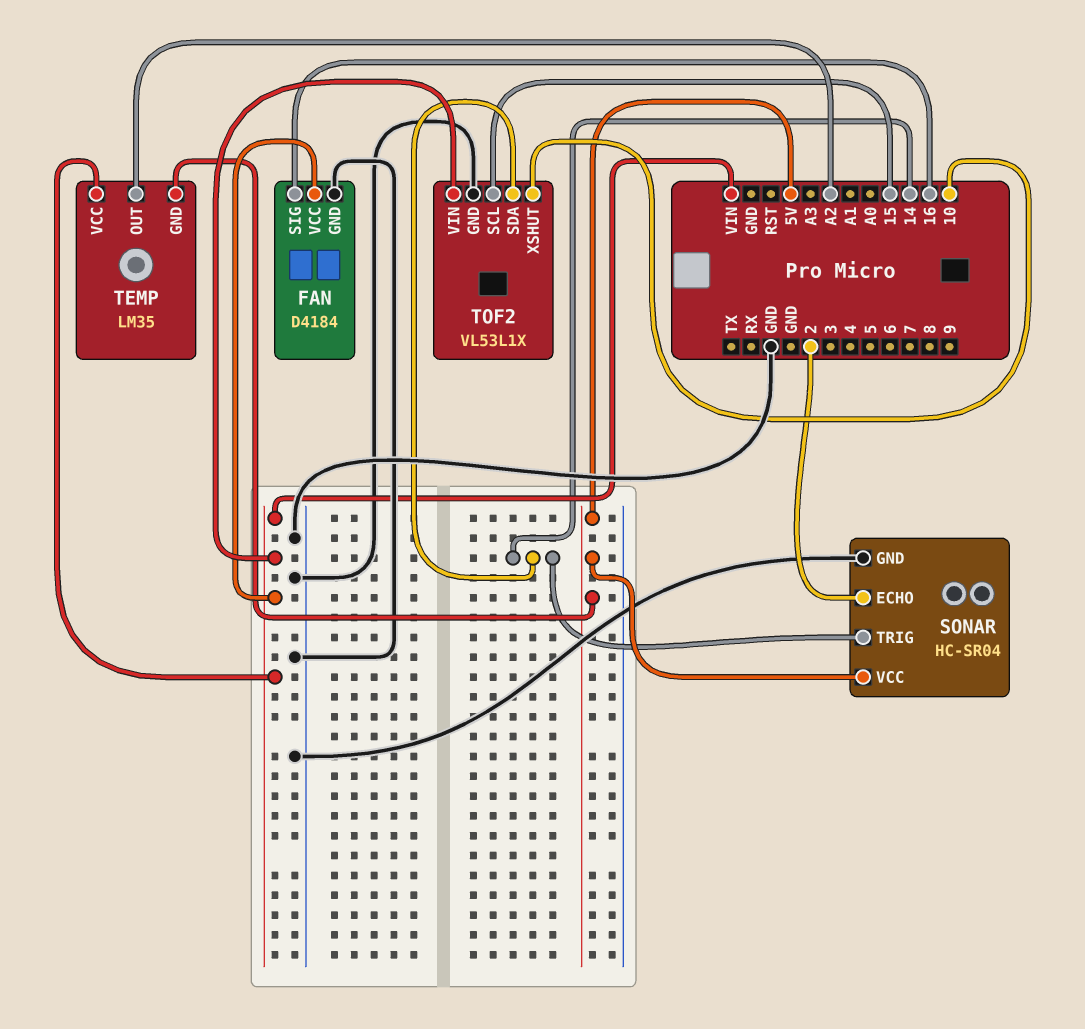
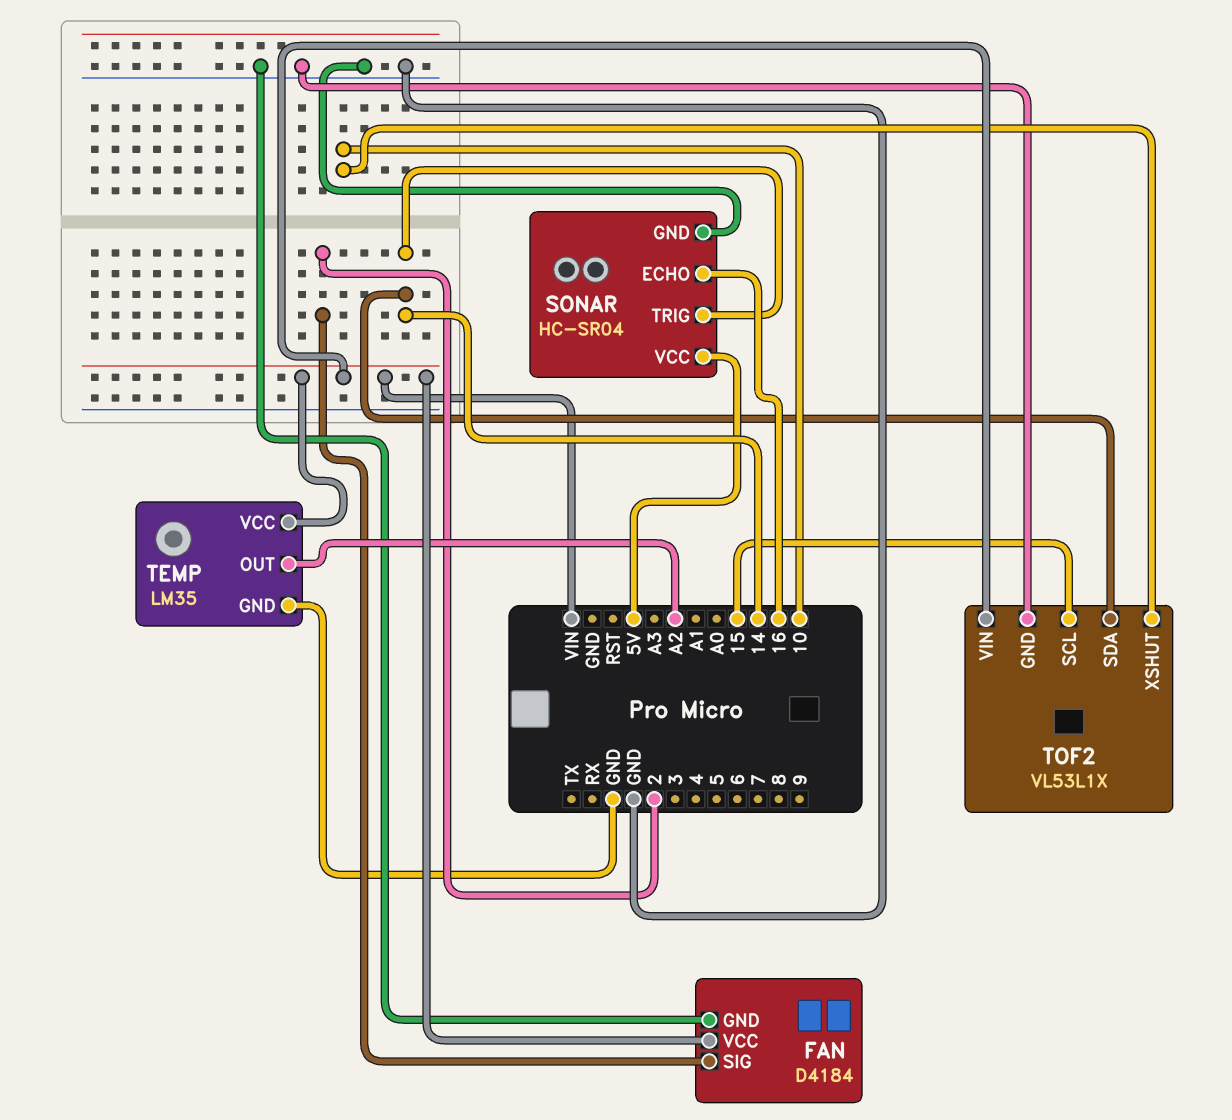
FAN pin SIG: 16 -> 2
SONAR pin ECHO: 2 -> 16
TEMP pin GND: 5V -> GND

